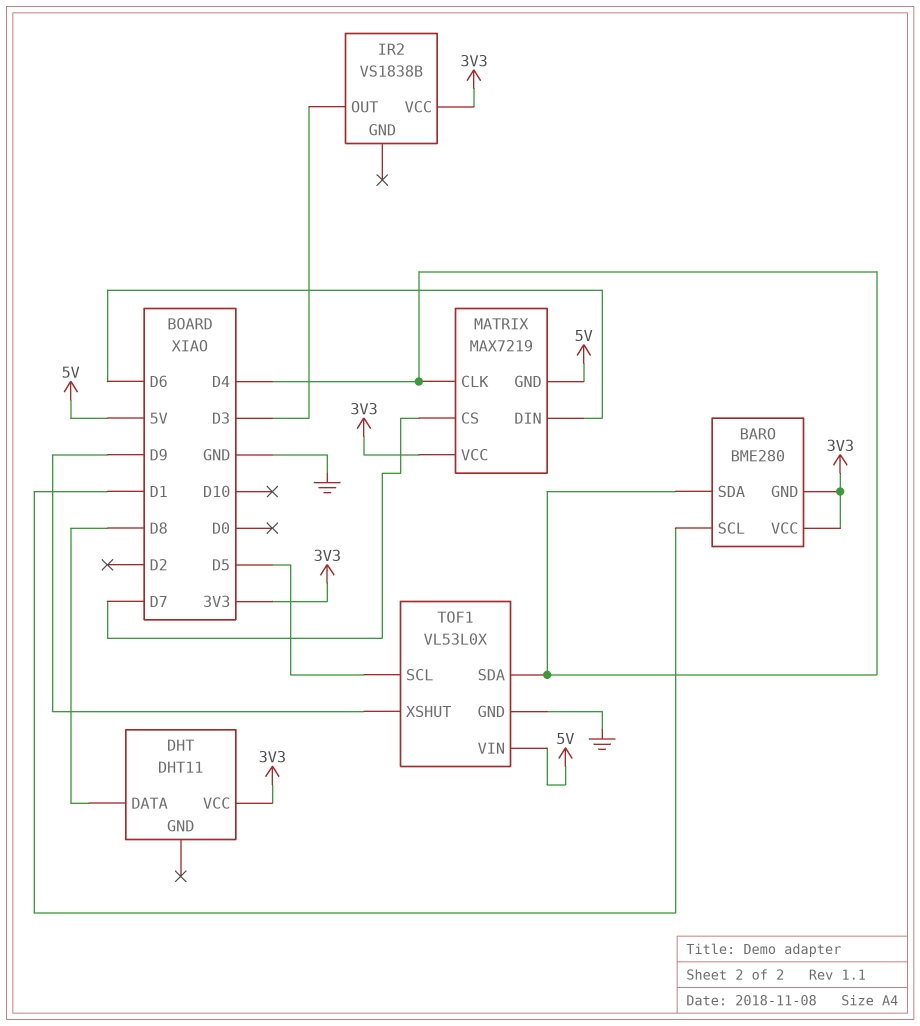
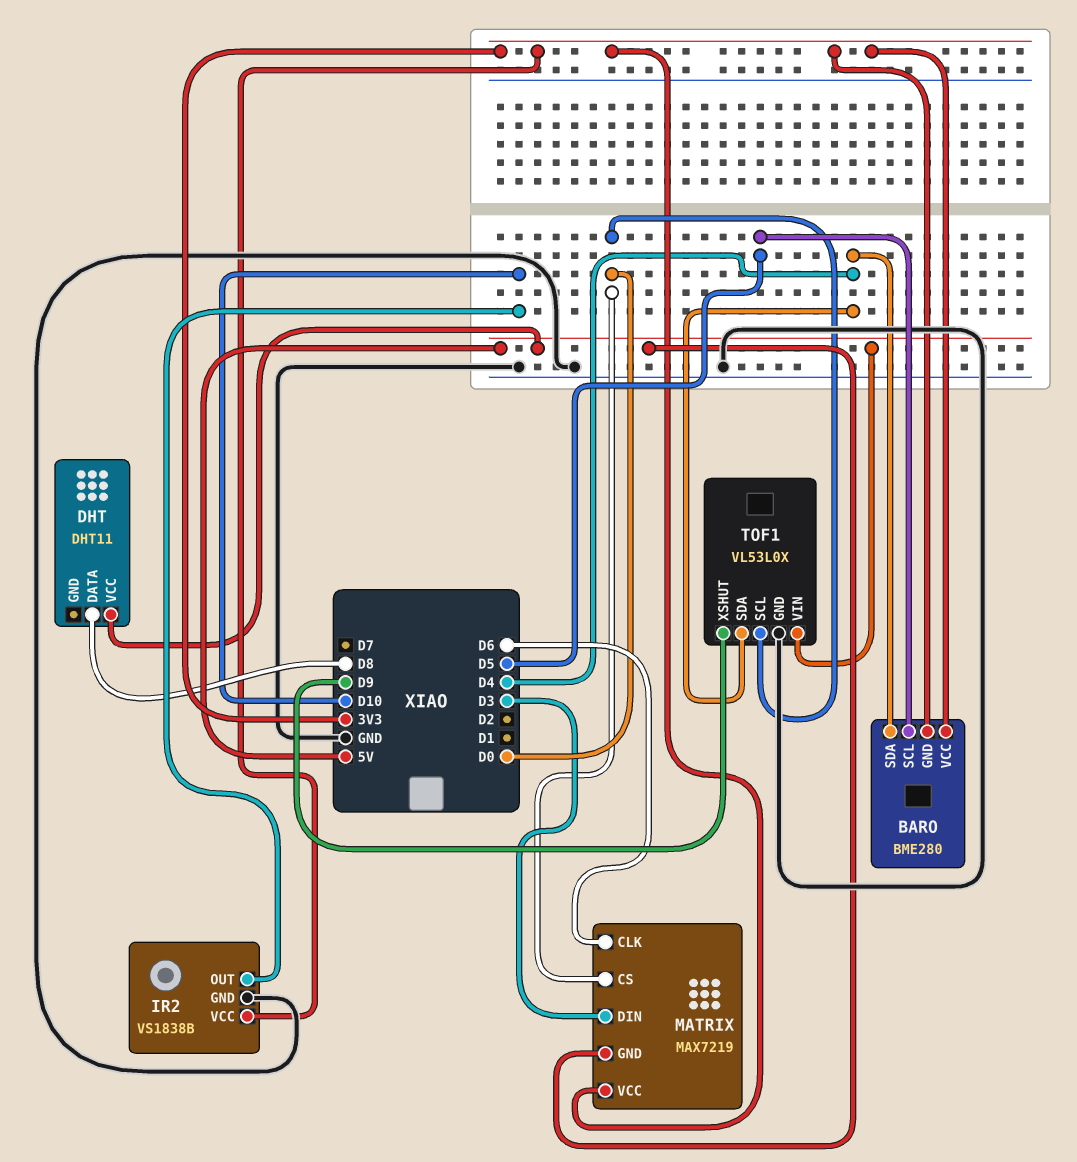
BARO pin SCL: D1 -> D5
DHT pin VCC: 3V3 -> 5V
IR2 pin GND: none -> GND
IR2 pin OUT: D3 -> D10
MATRIX pin CLK: D4 -> D6
MATRIX pin CS: D7 -> D0
MATRIX pin DIN: D6 -> D3
TOF1 pin SCL: D5 -> D0

